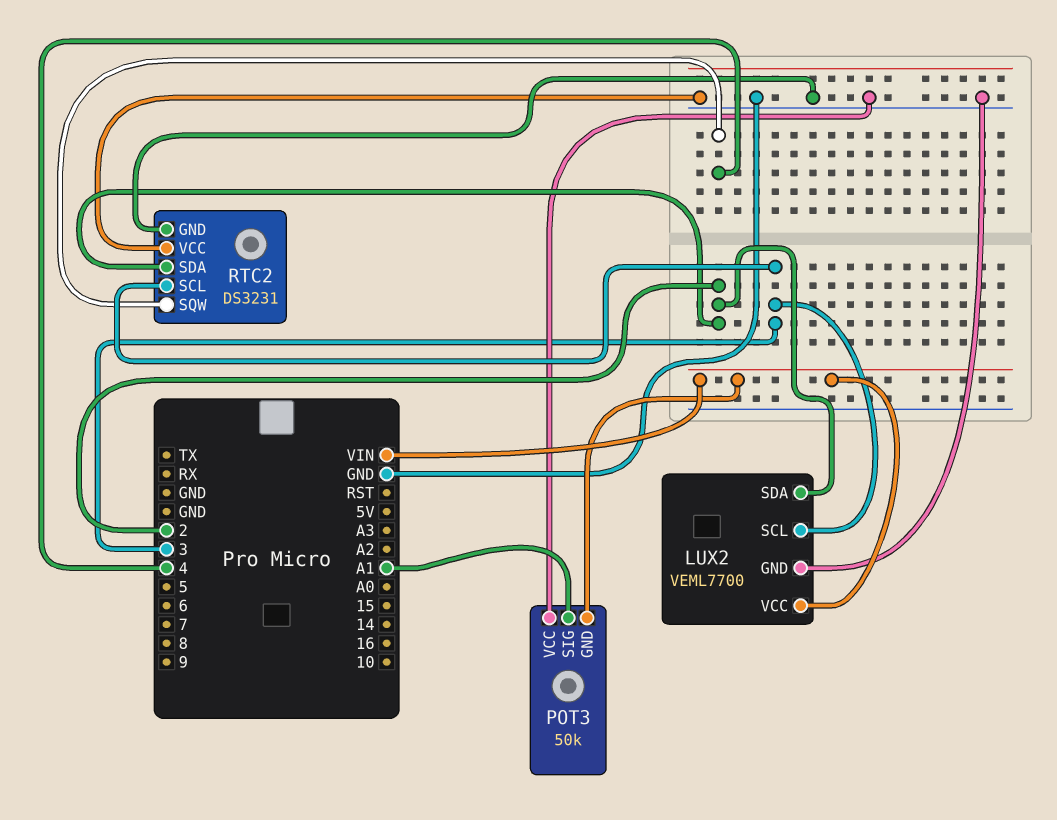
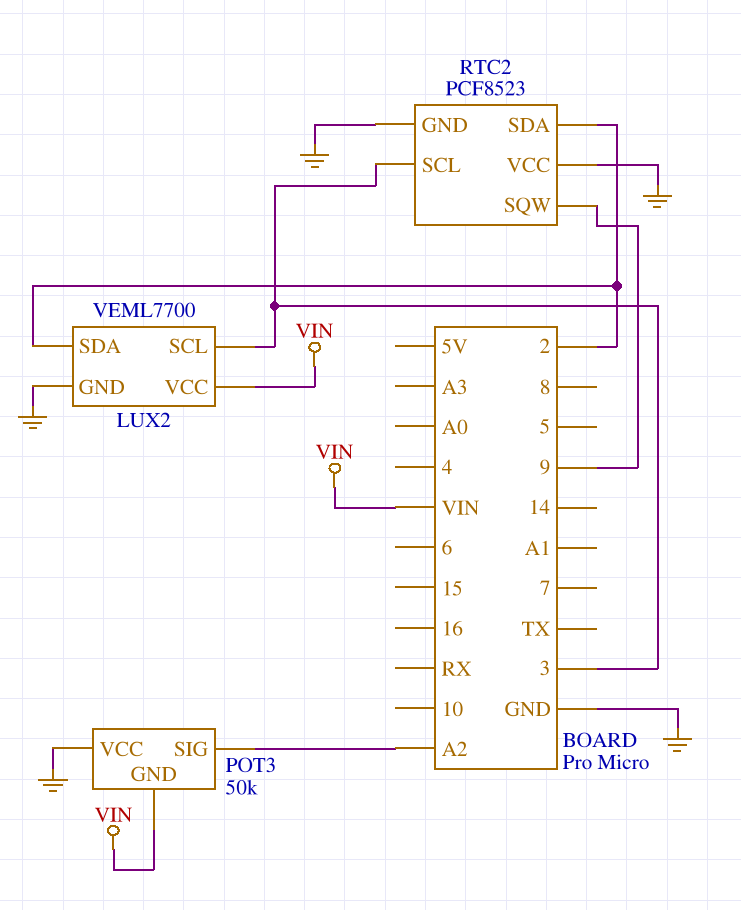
POT3 pin SIG: A1 -> A2
RTC2: DS3231 -> PCF8523
RTC2 pin SQW: 4 -> 9

